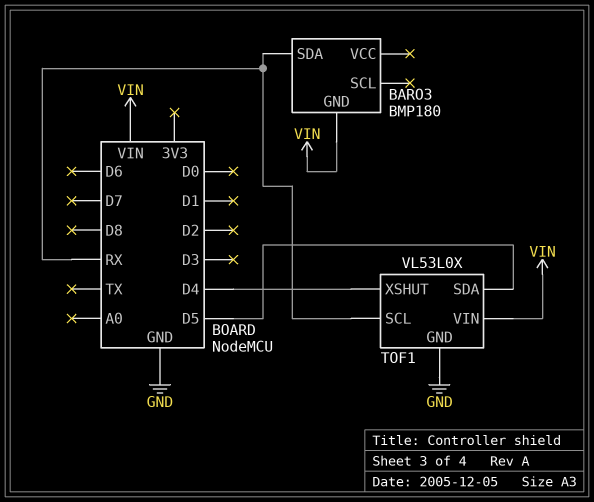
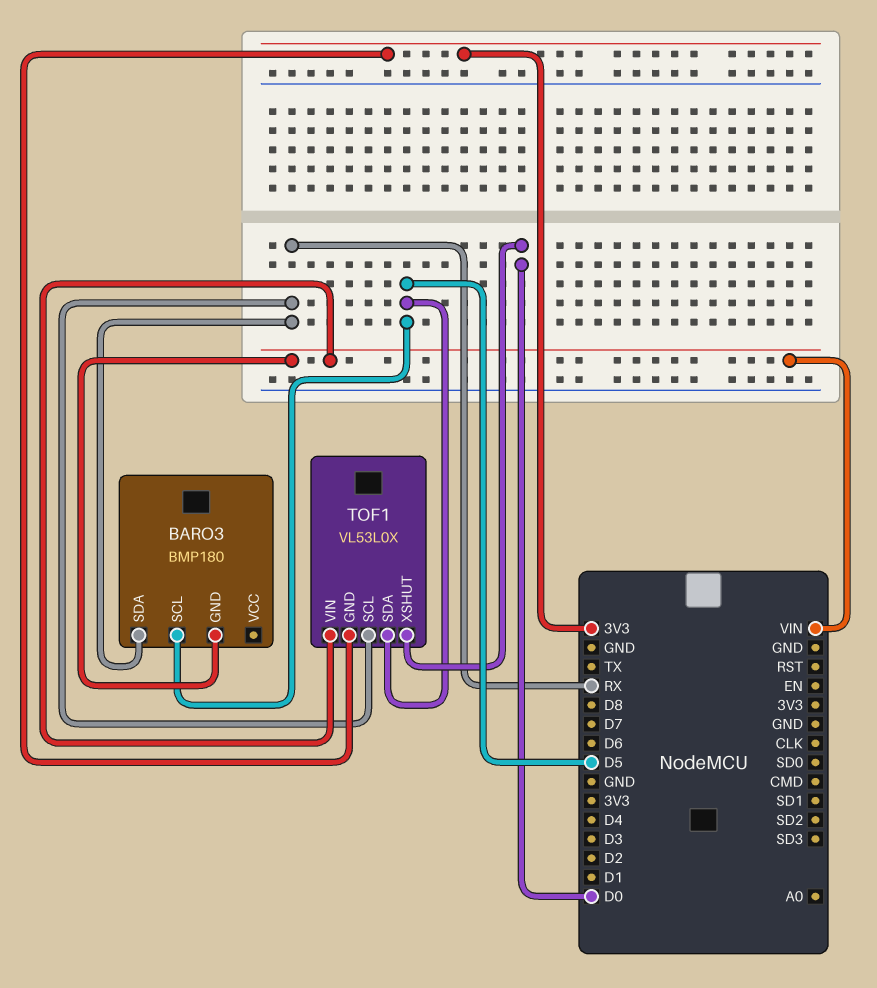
BARO3 pin SCL: none -> D5
TOF1 pin GND: GND -> 3V3
TOF1 pin XSHUT: D4 -> D0

